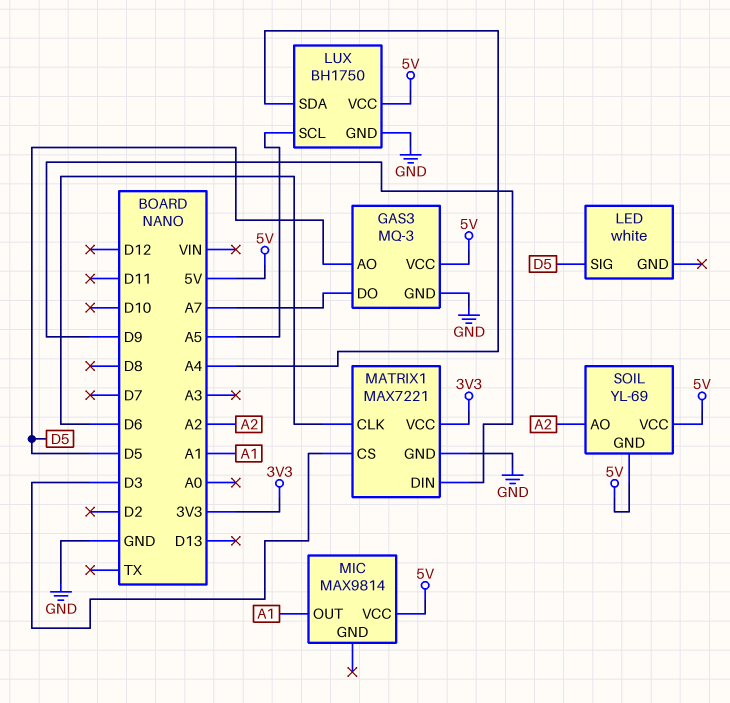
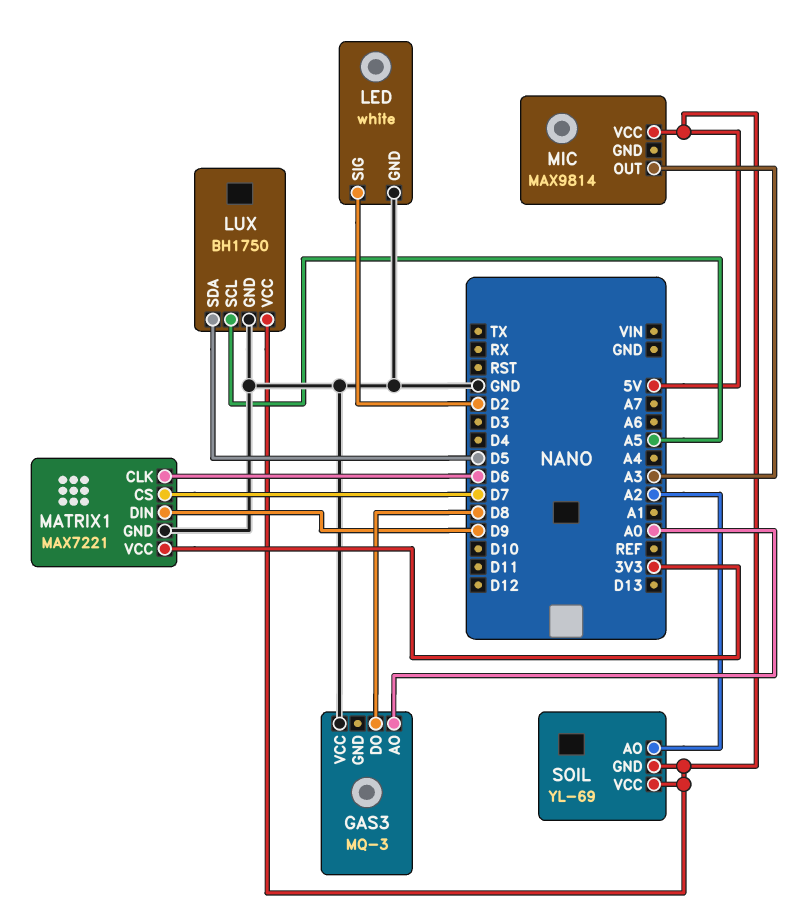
GAS3 pin AO: D5 -> A0
GAS3 pin DO: A7 -> D8
GAS3 pin GND: GND -> none
GAS3 pin VCC: 5V -> GND
LED pin GND: none -> GND
LED pin SIG: D5 -> D2
LUX pin SDA: A4 -> D5
MATRIX1 pin CS: D3 -> D7
MIC pin OUT: A1 -> A3

